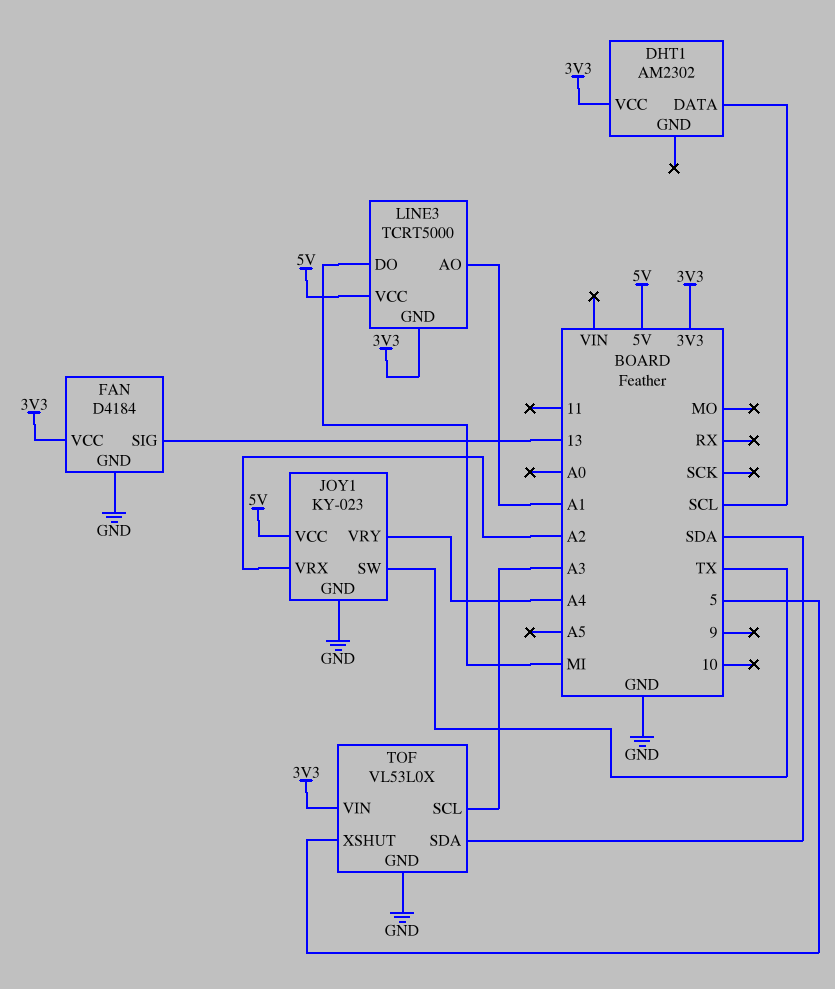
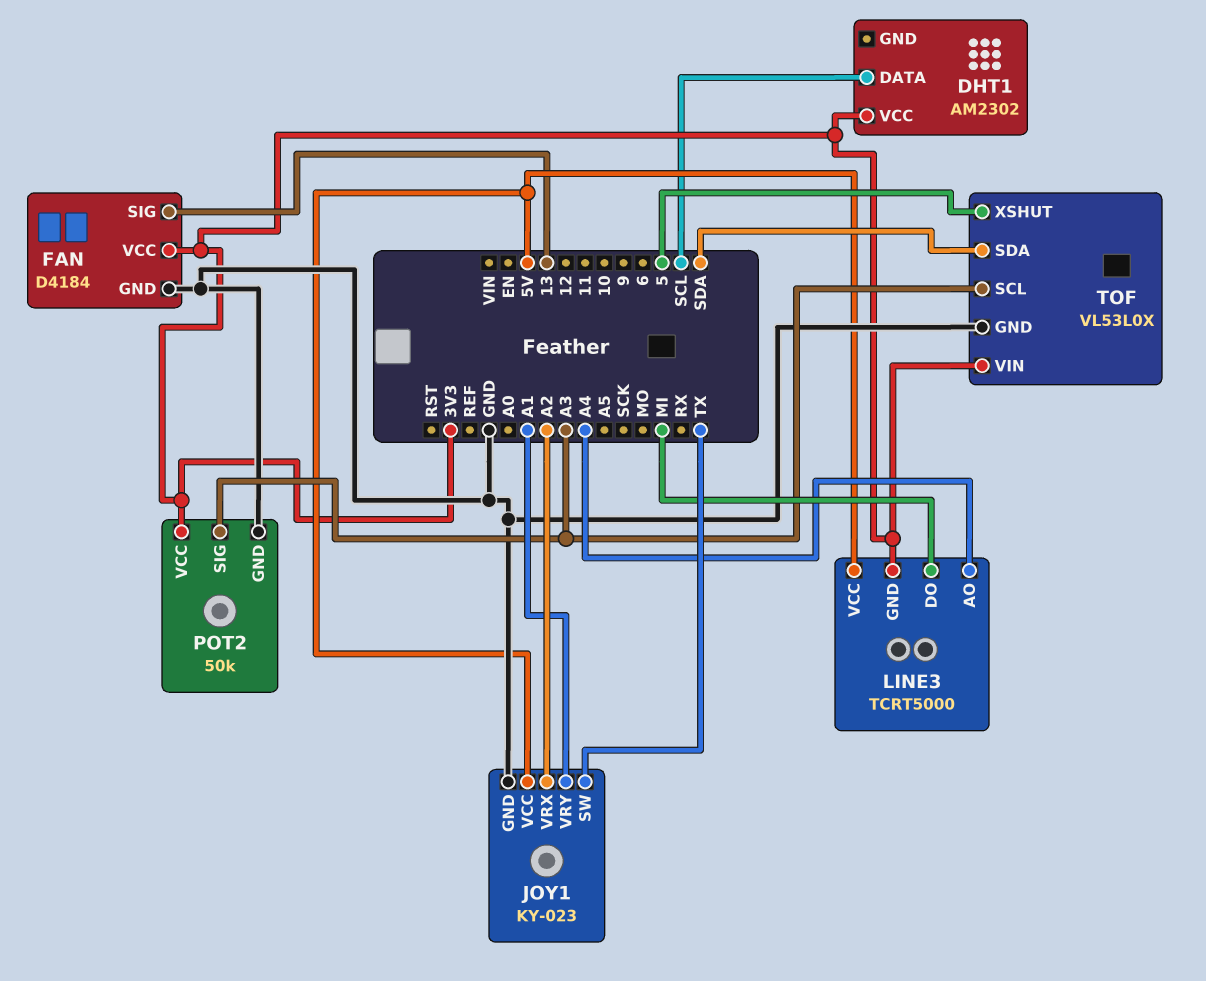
JOY1 pin VRY: A4 -> A1
LINE3 pin AO: A1 -> A4
POT2: none -> 50k
POT2 pin GND: none -> GND
POT2 pin SIG: none -> A3
POT2 pin VCC: none -> 3V3

